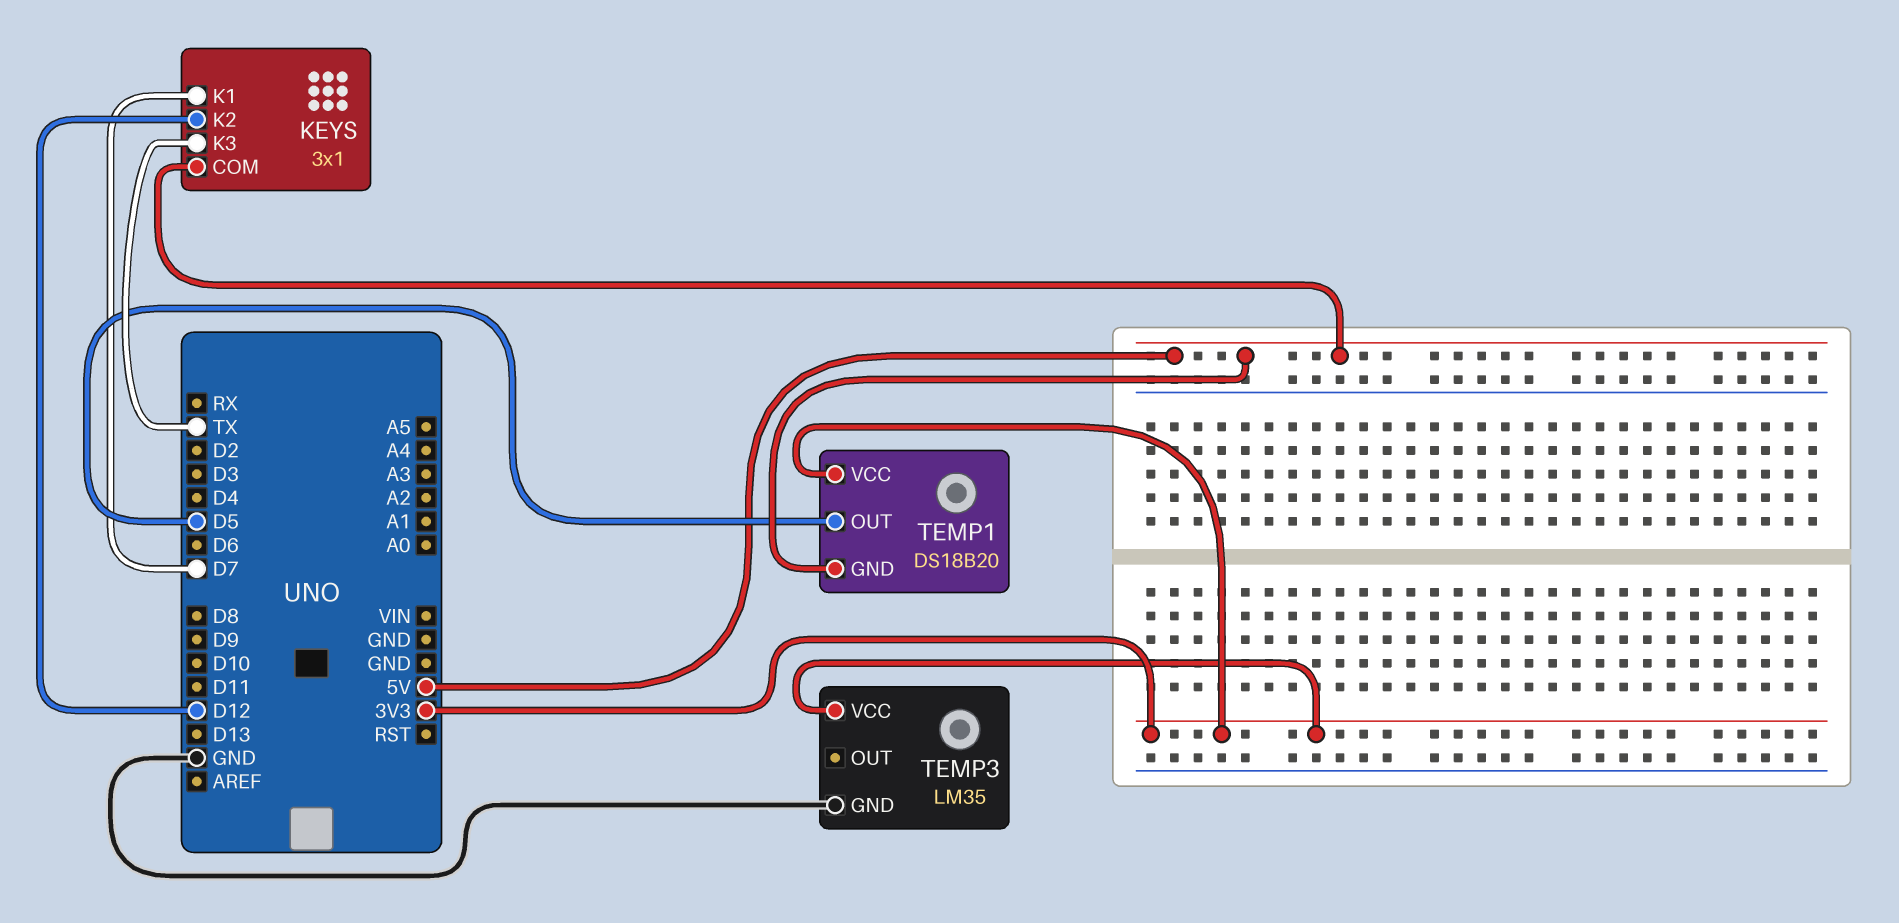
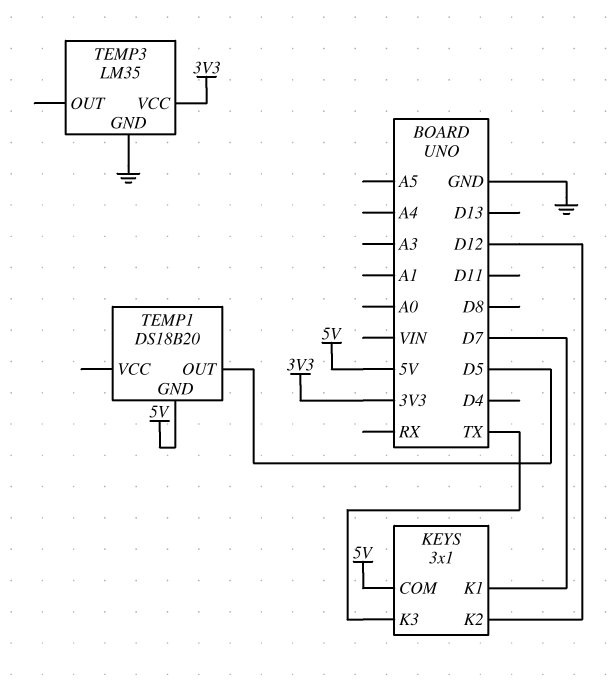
TEMP1 pin VCC: 3V3 -> none

